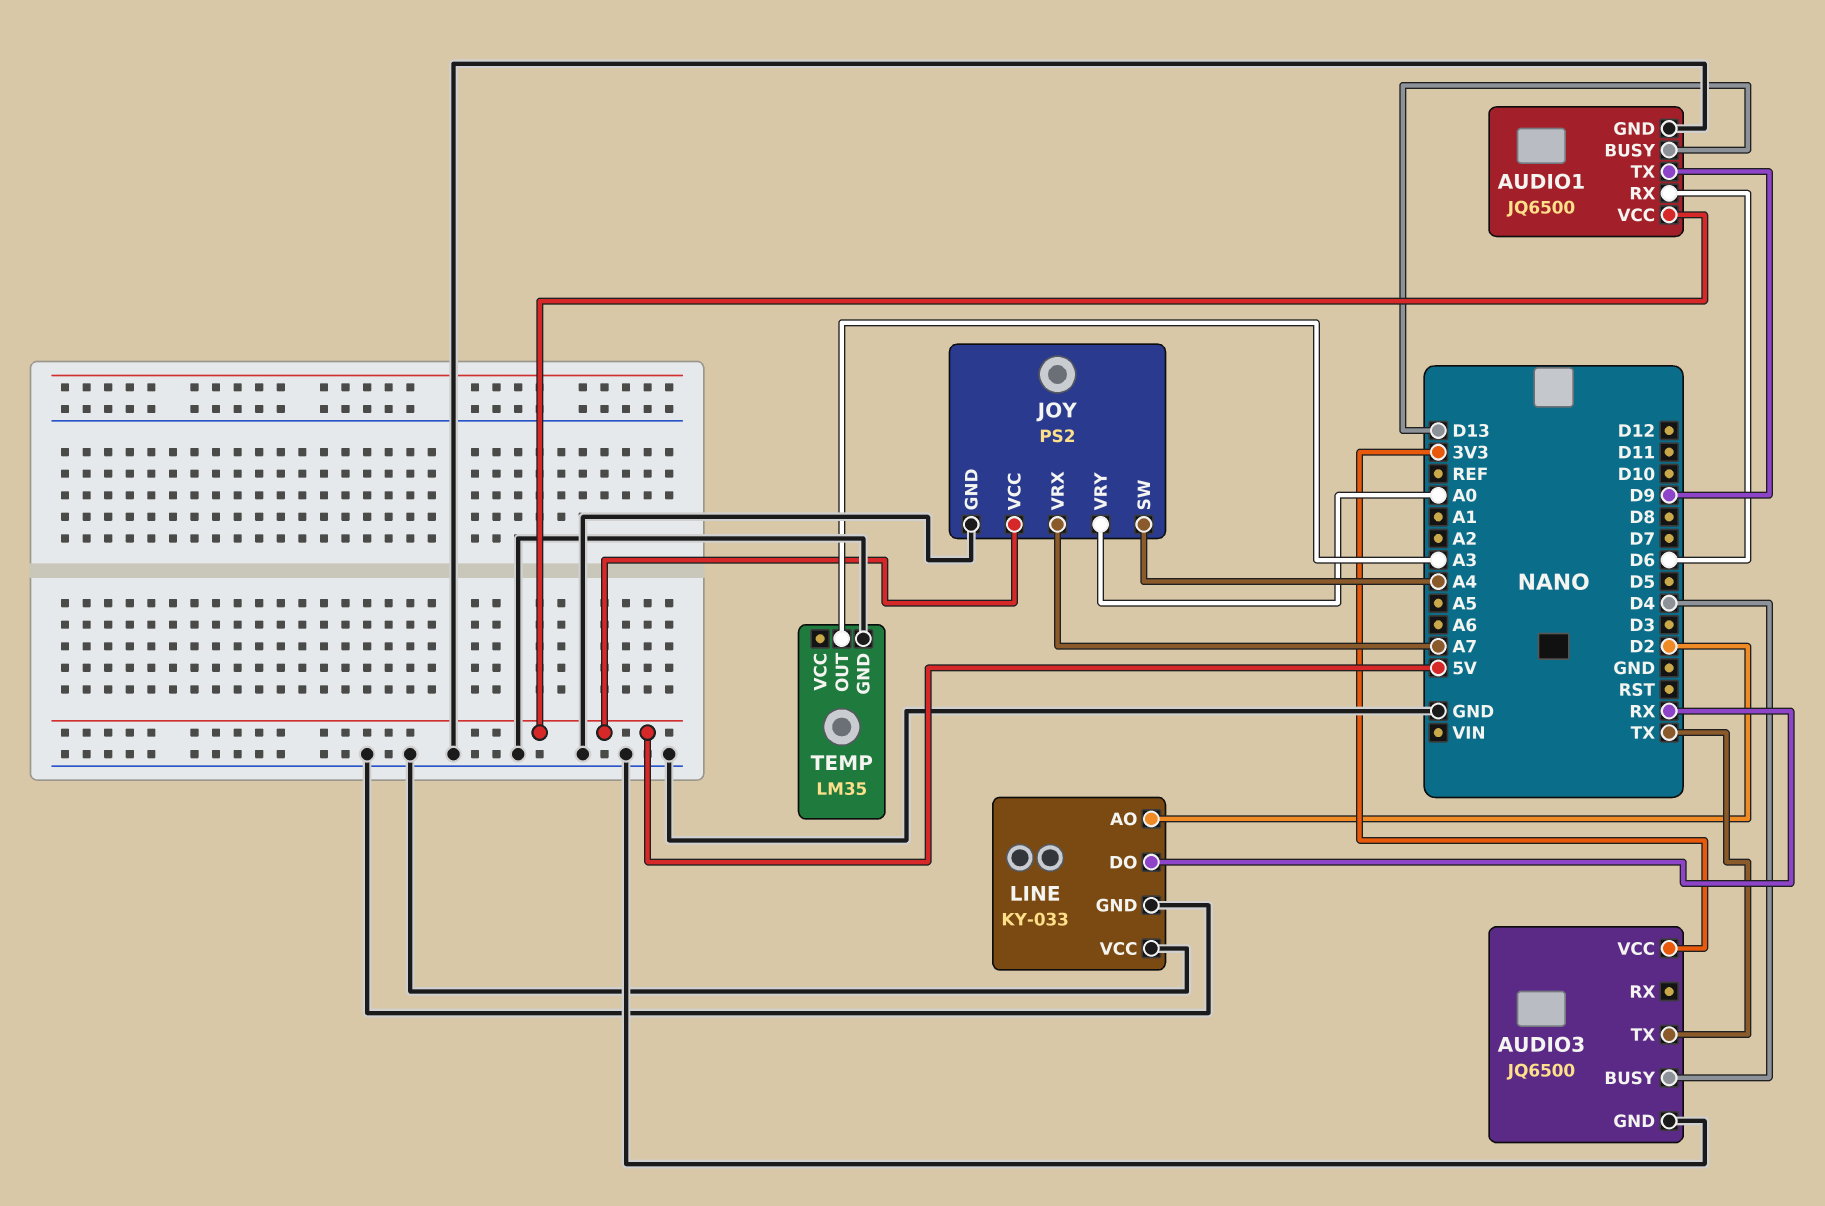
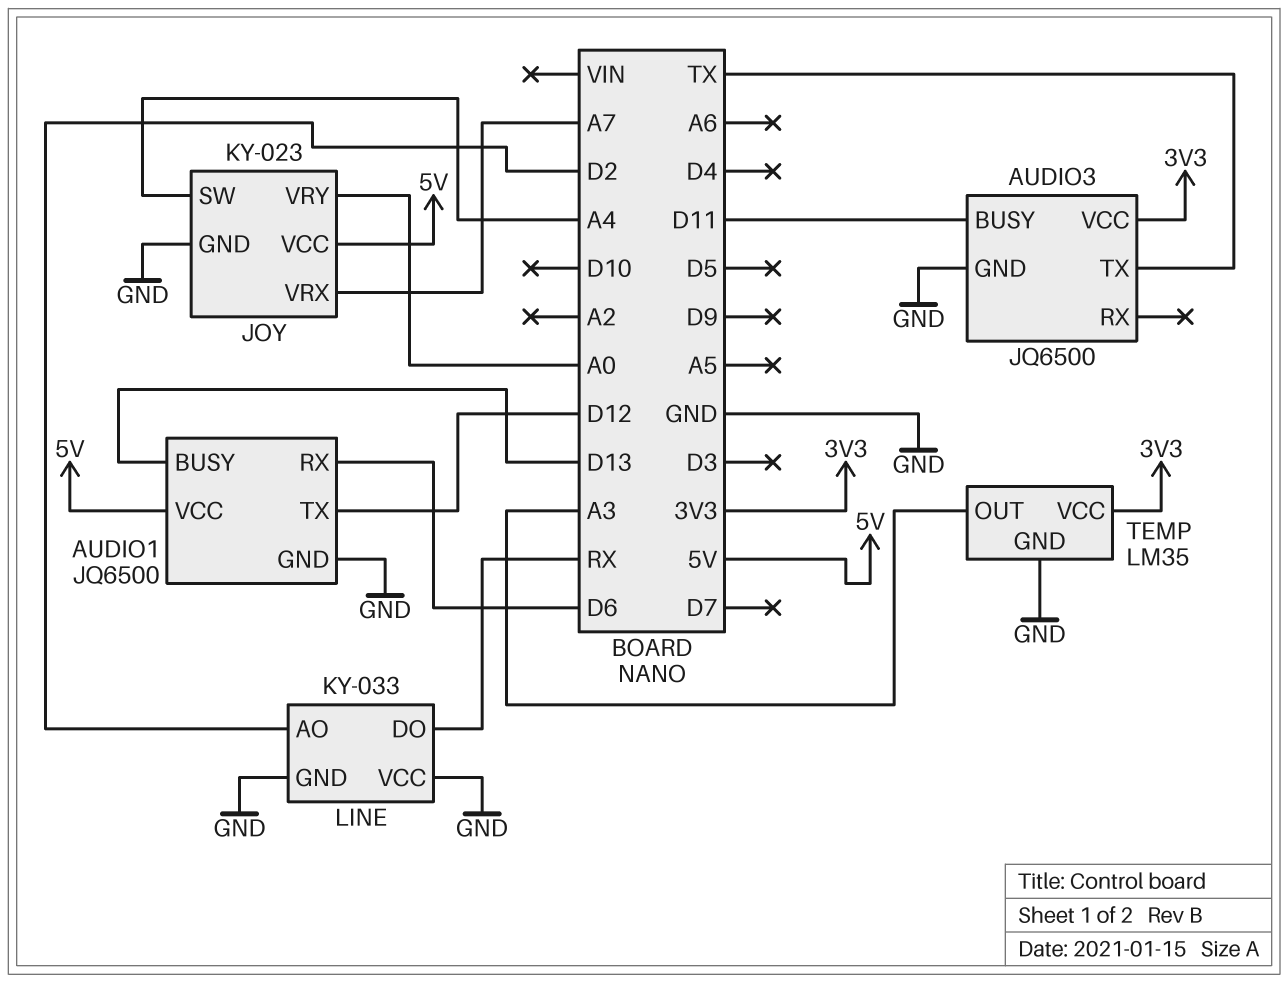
AUDIO1 pin TX: D9 -> D12
AUDIO3 pin BUSY: D4 -> D11
JOY: PS2 -> KY-023
TEMP pin VCC: none -> 3V3

